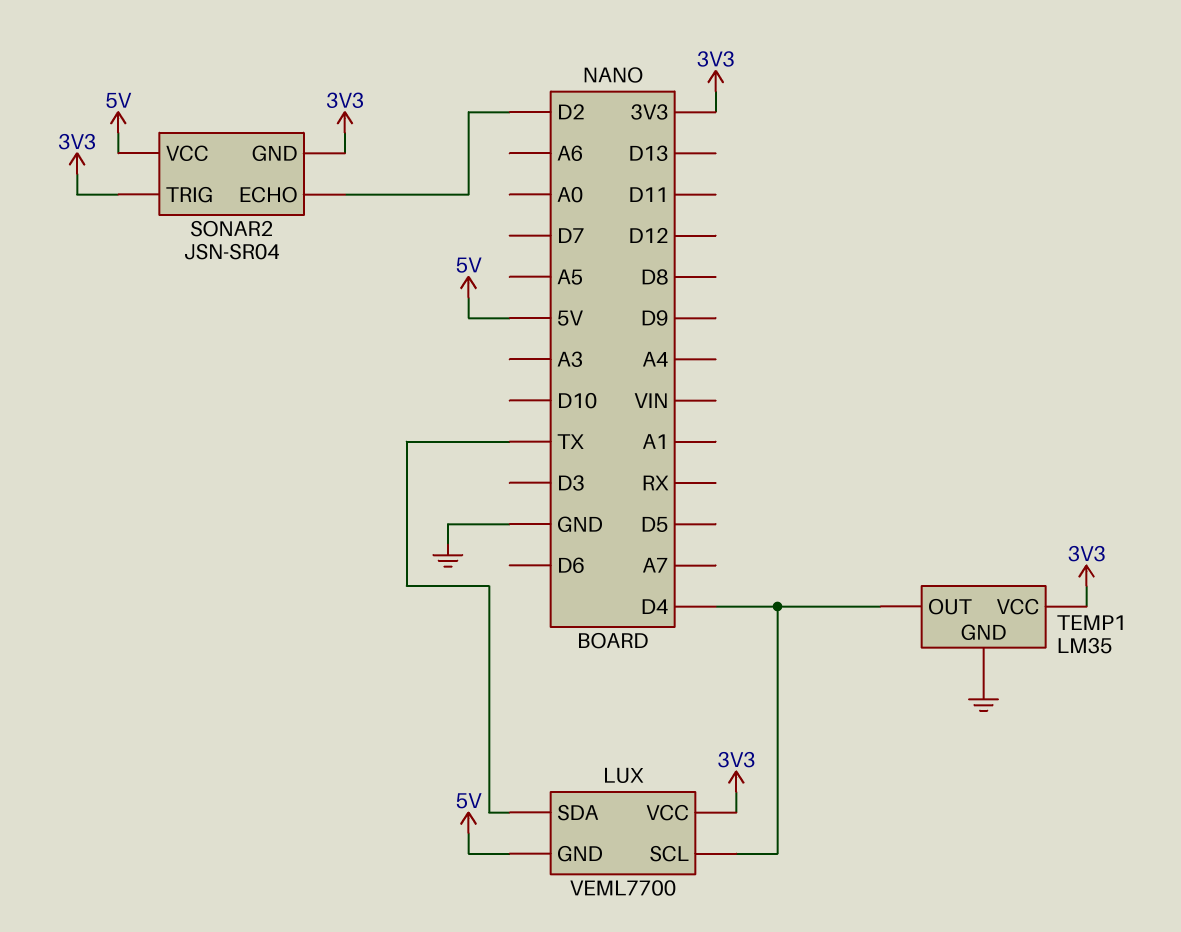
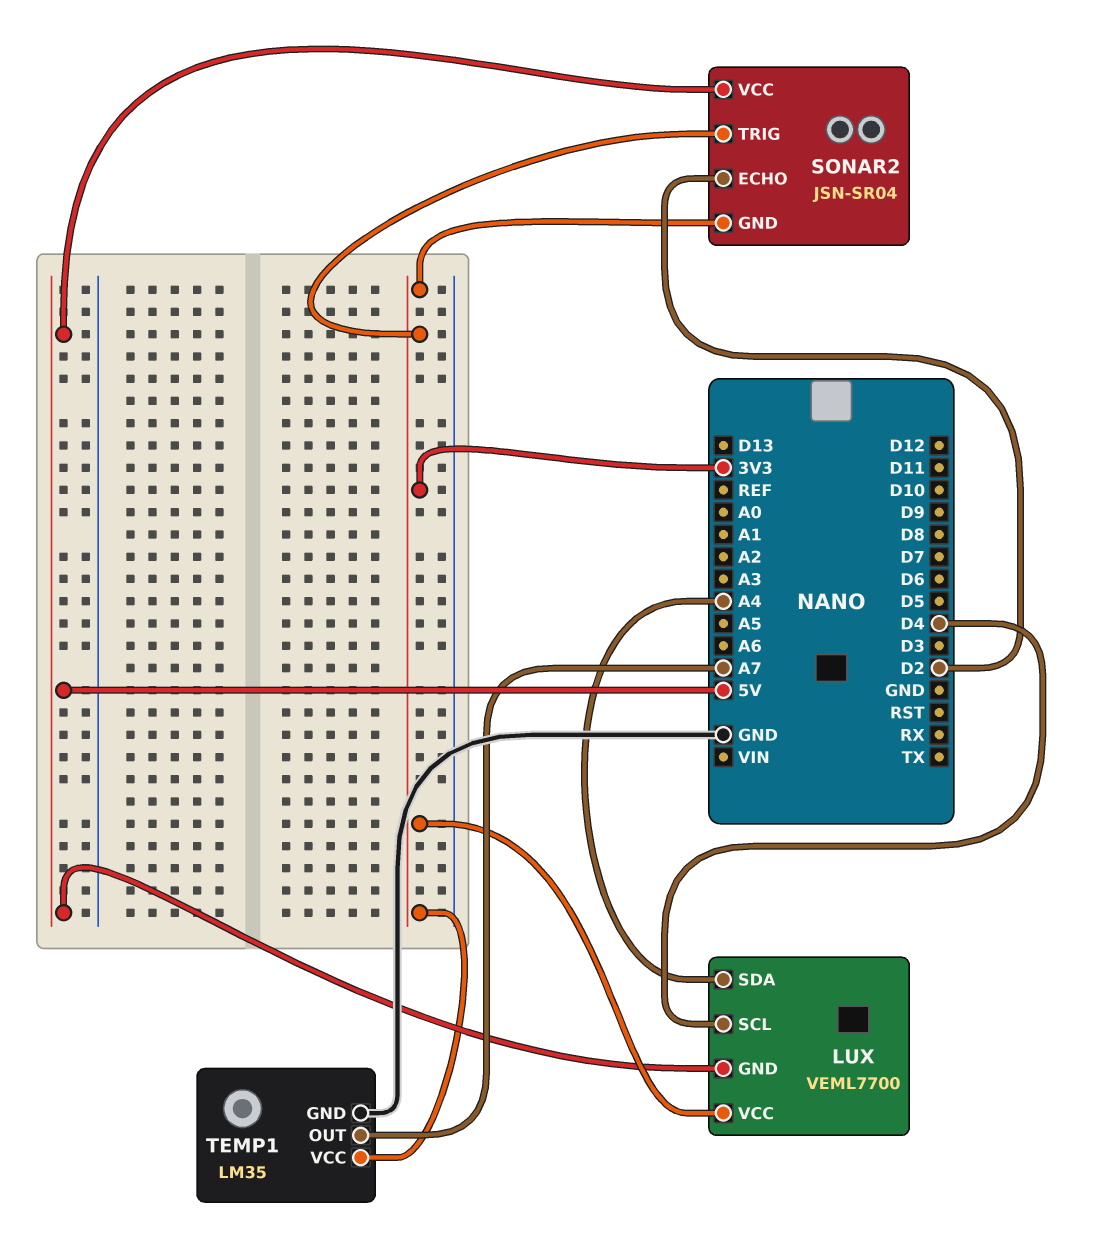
LUX pin SDA: TX -> A4
TEMP1 pin OUT: D4 -> A7

